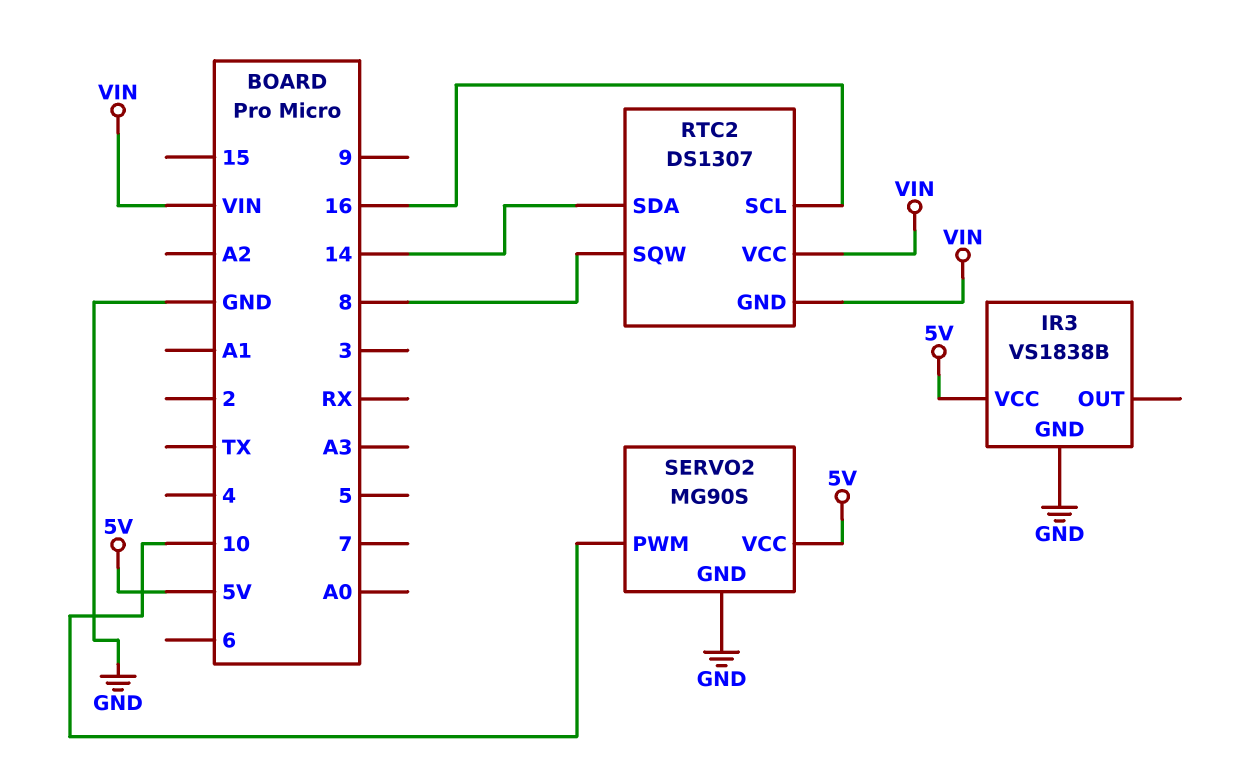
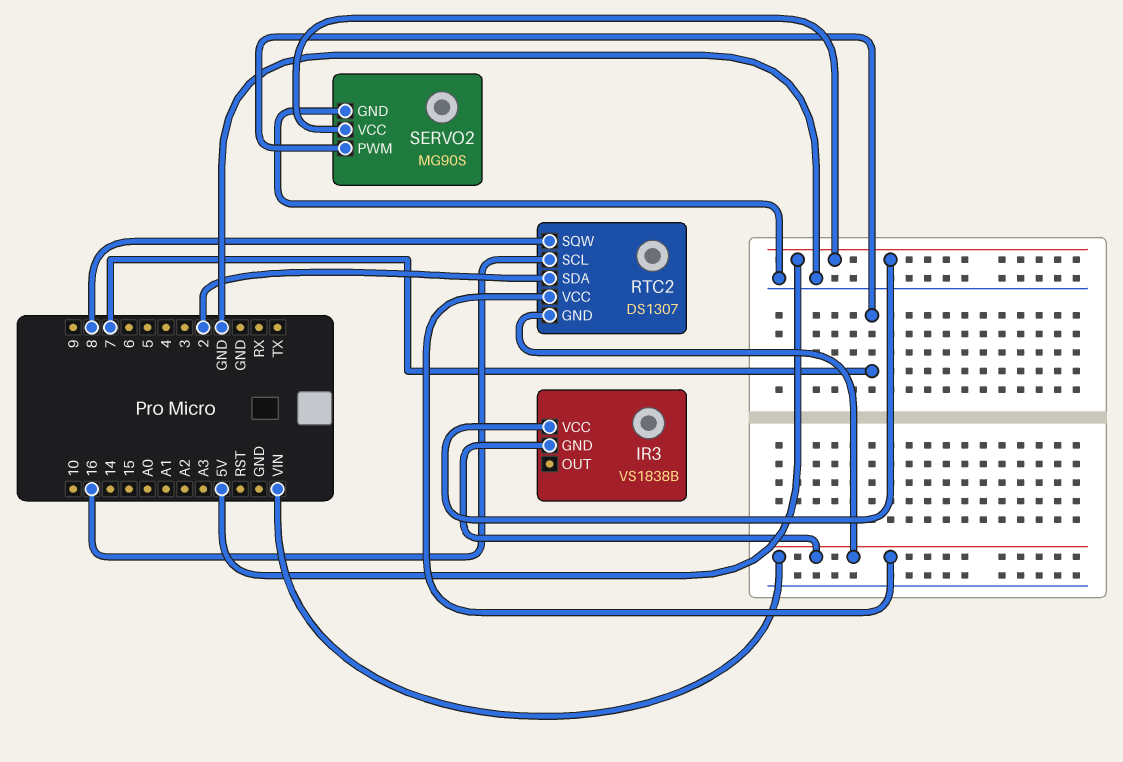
IR3 pin GND: GND -> VIN
RTC2 pin SDA: 14 -> 2
SERVO2 pin PWM: 10 -> 7

